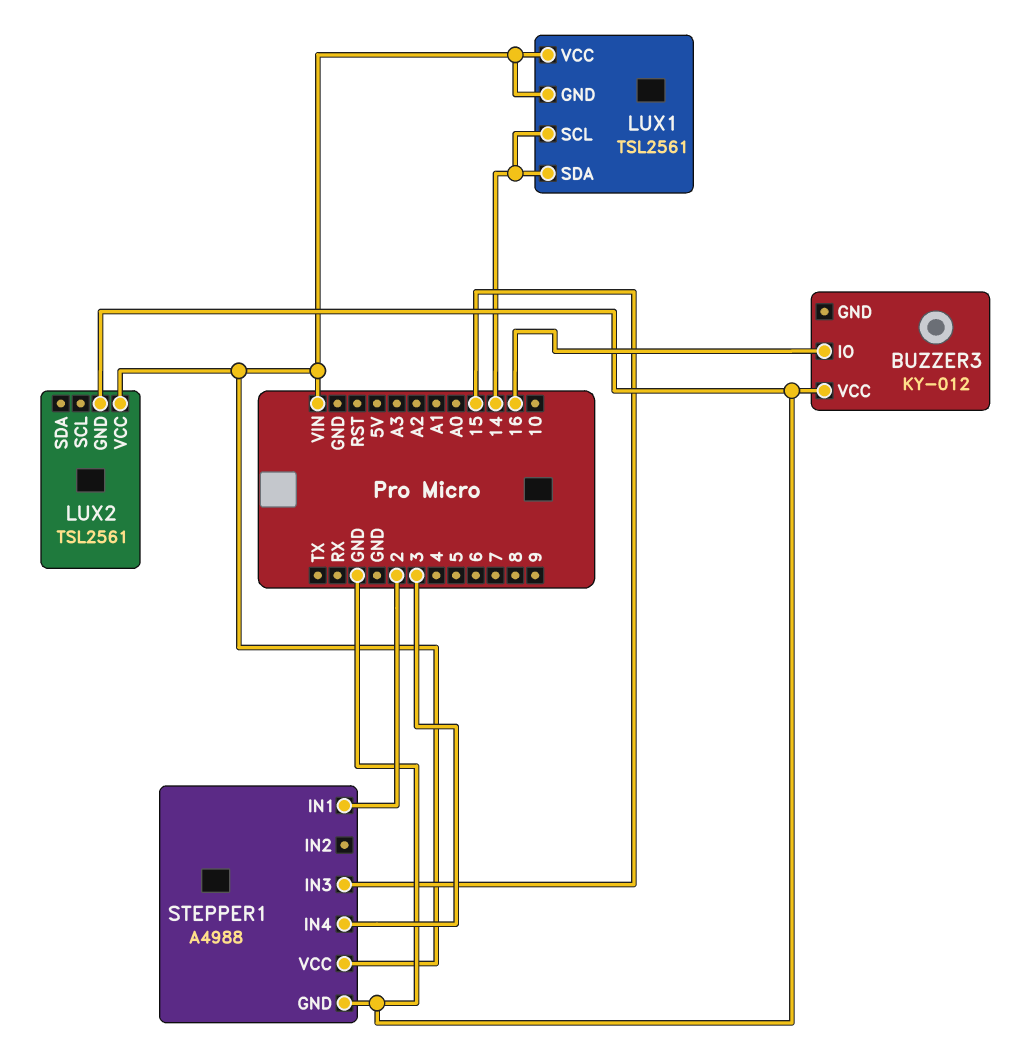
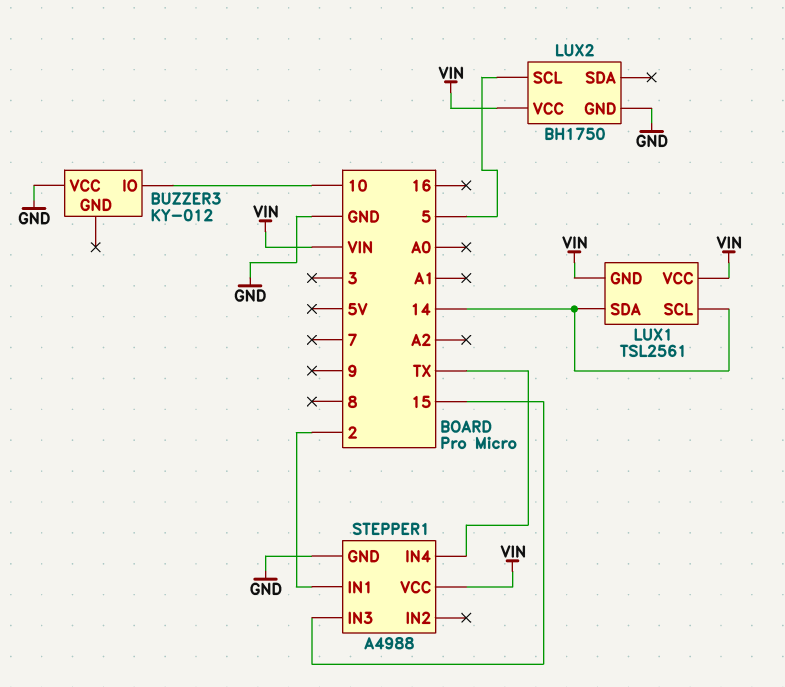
BUZZER3 pin IO: 16 -> 10
LUX2: TSL2561 -> BH1750
LUX2 pin SCL: none -> 5
STEPPER1 pin IN4: 3 -> TX

